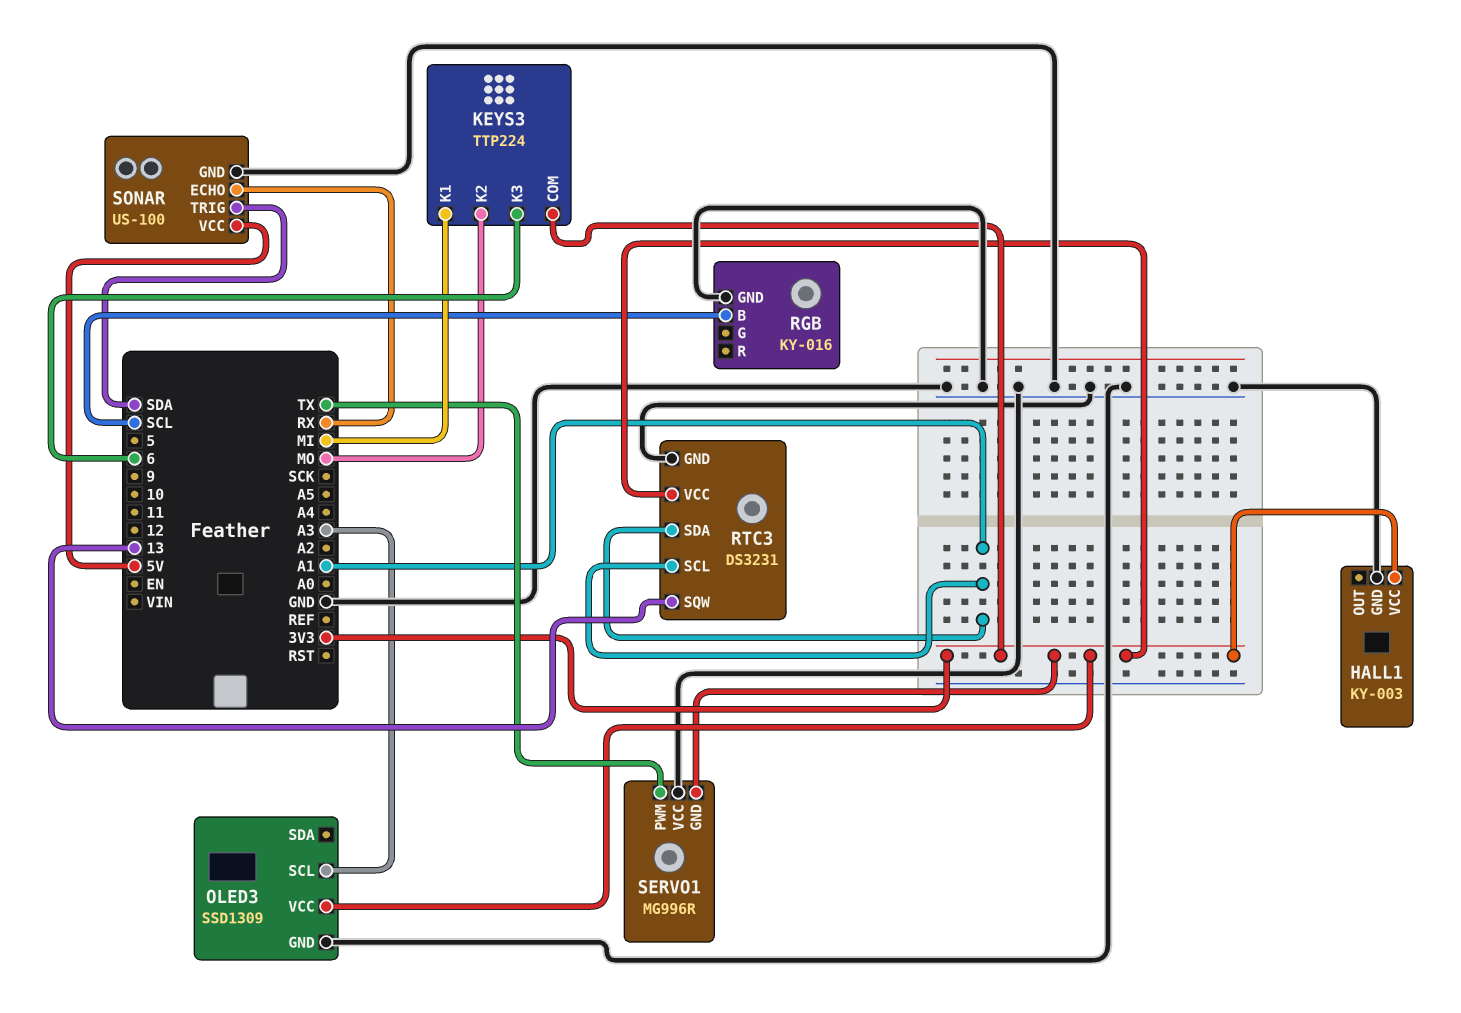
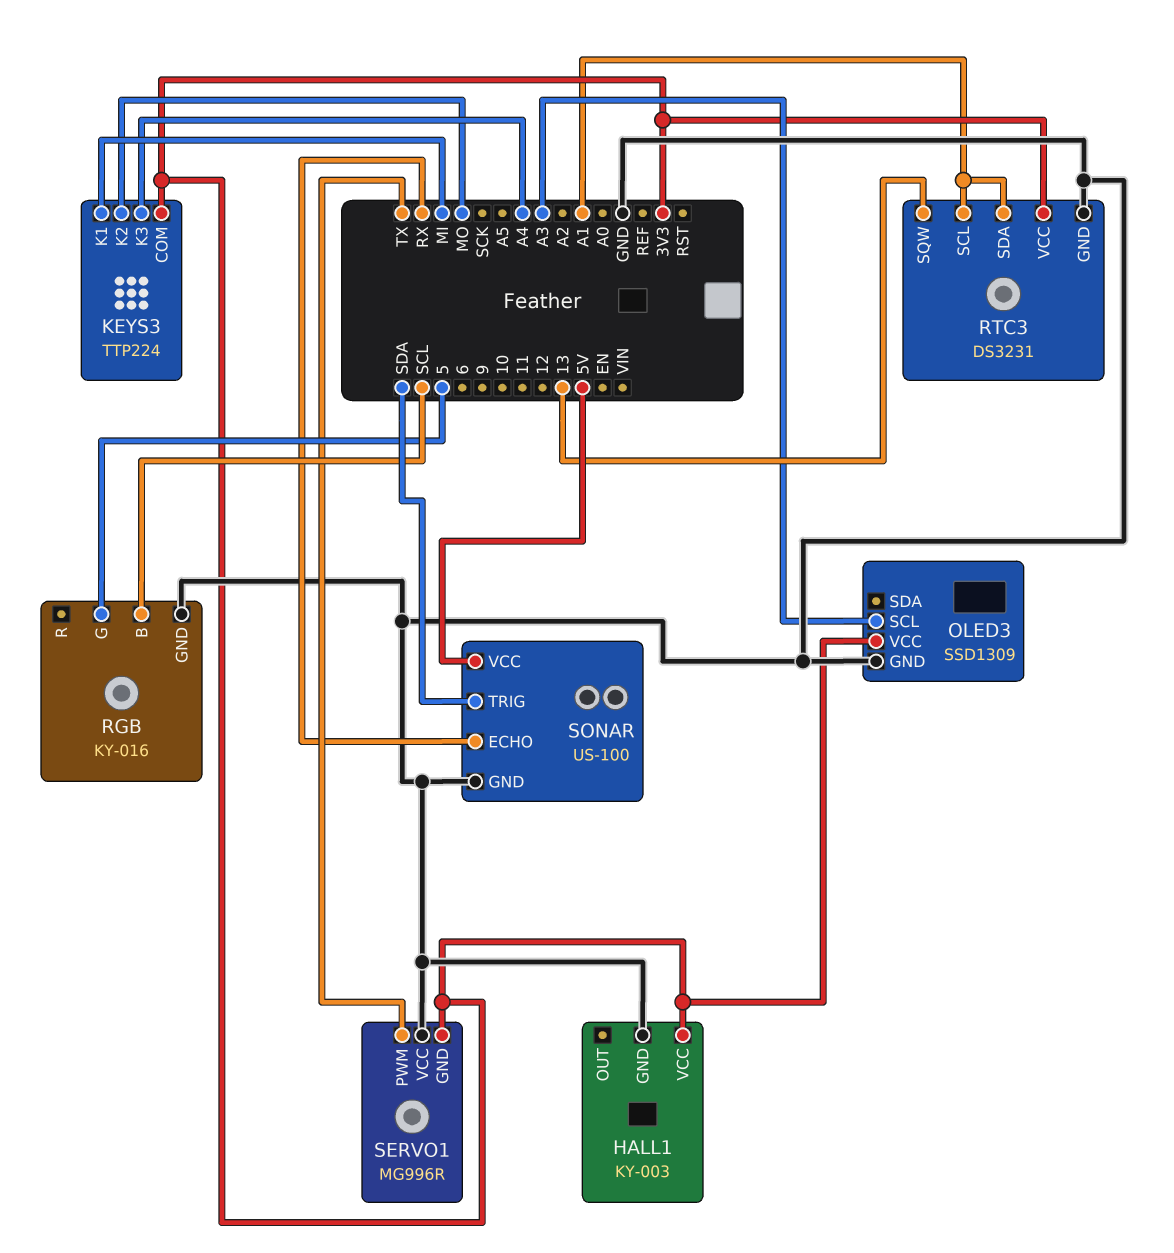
KEYS3 pin K3: 6 -> A4
RGB pin G: none -> 5

